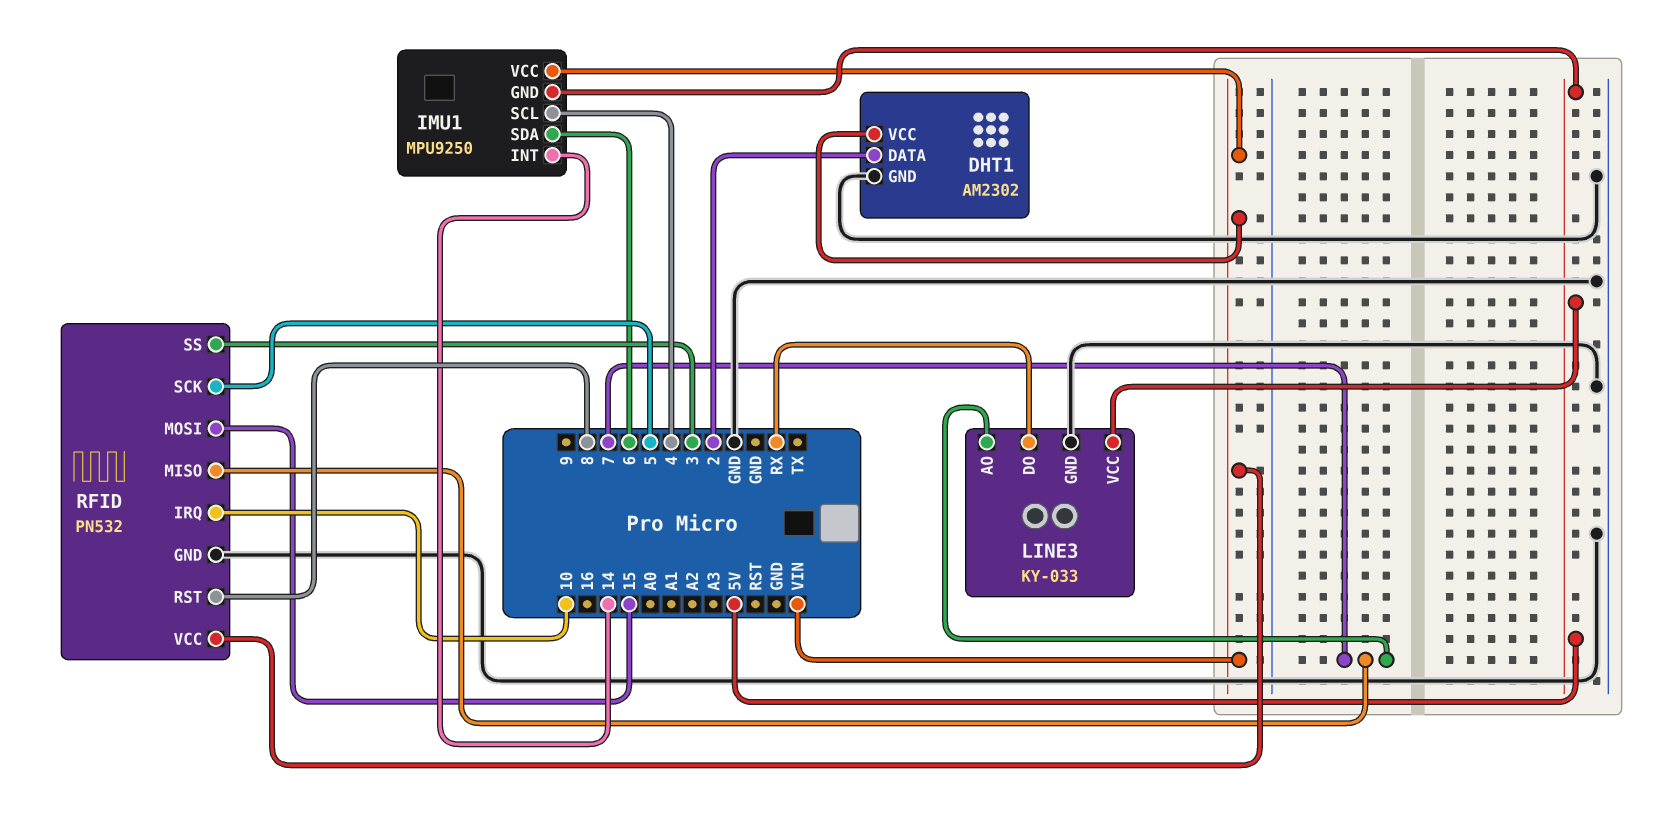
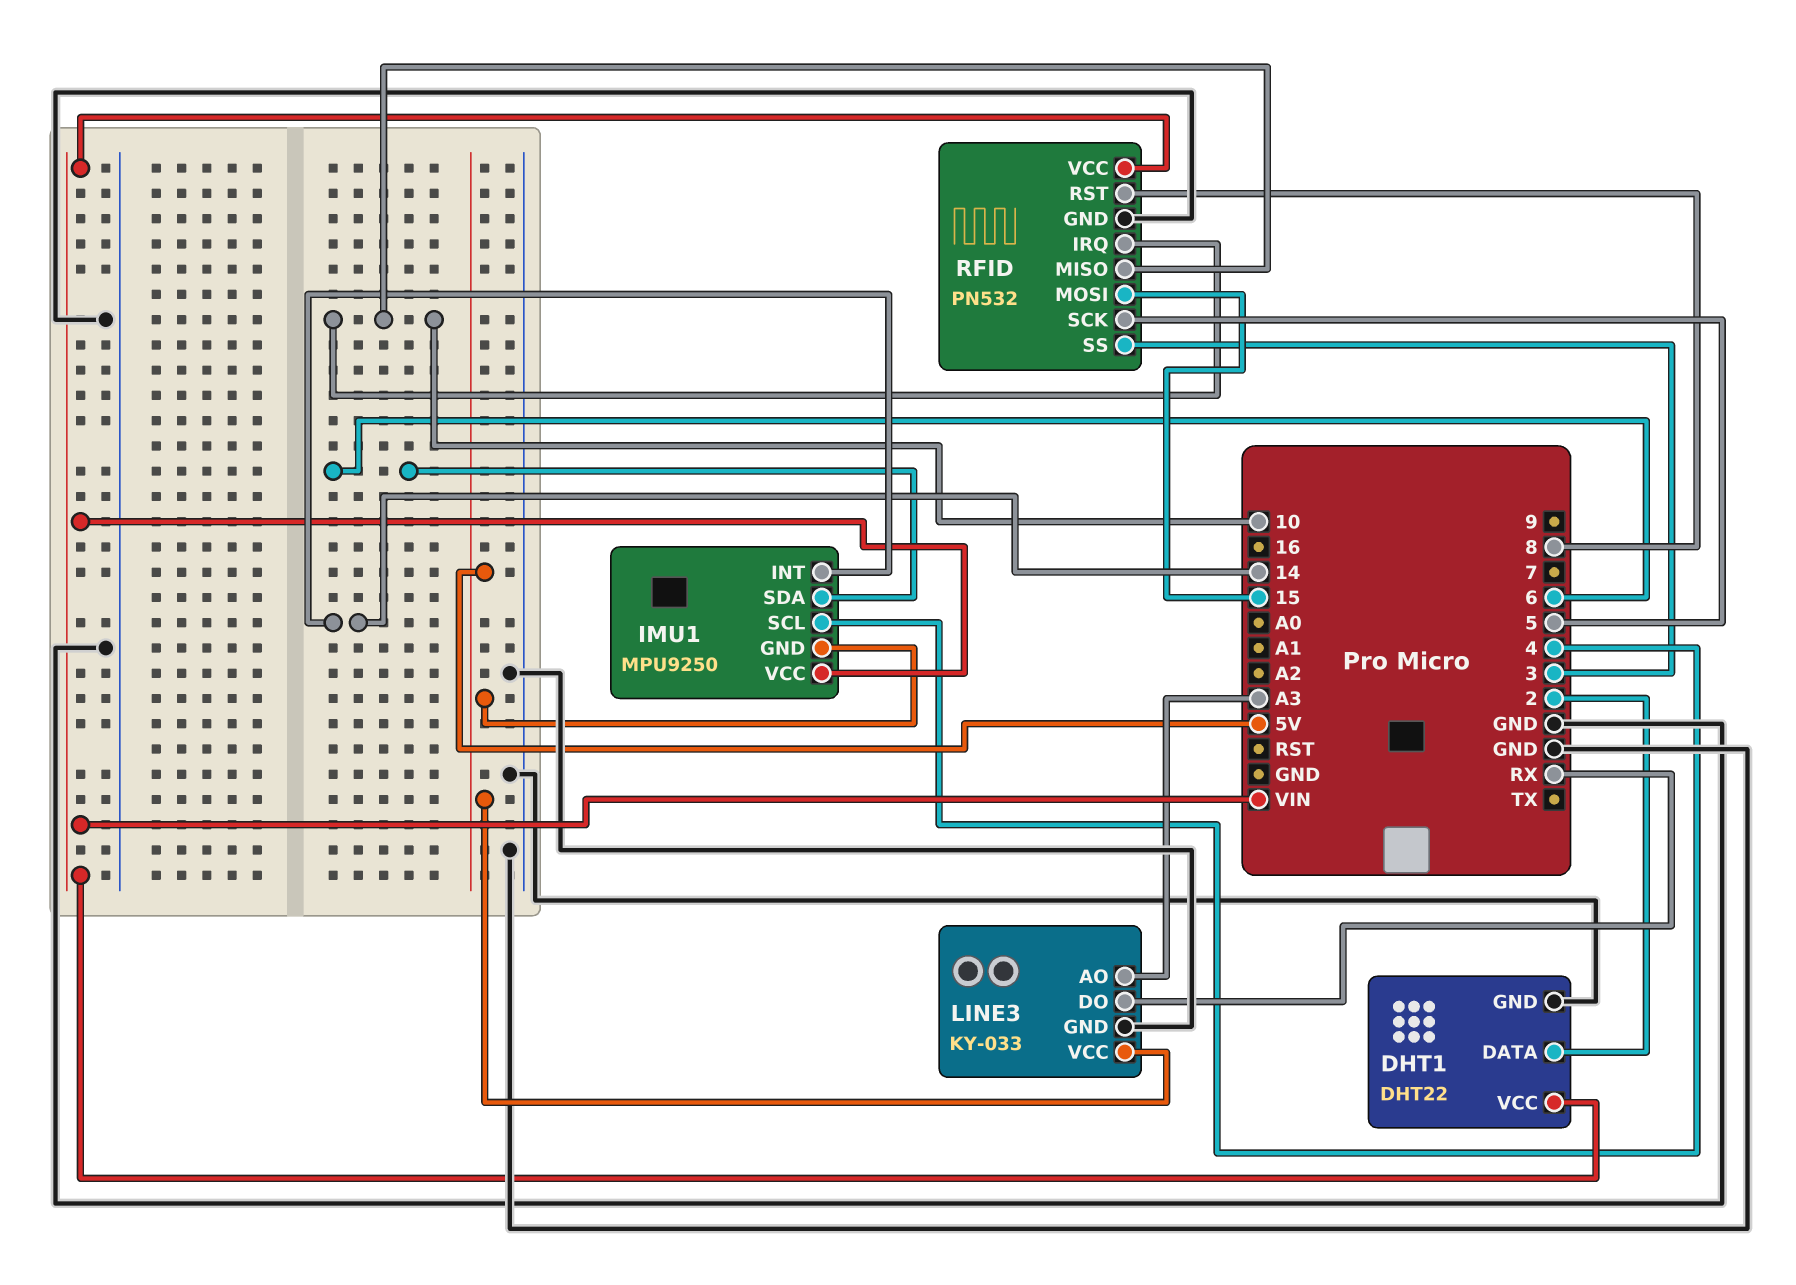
DHT1: AM2302 -> DHT22
LINE3 pin AO: 7 -> A3
RFID pin MISO: 7 -> 10

